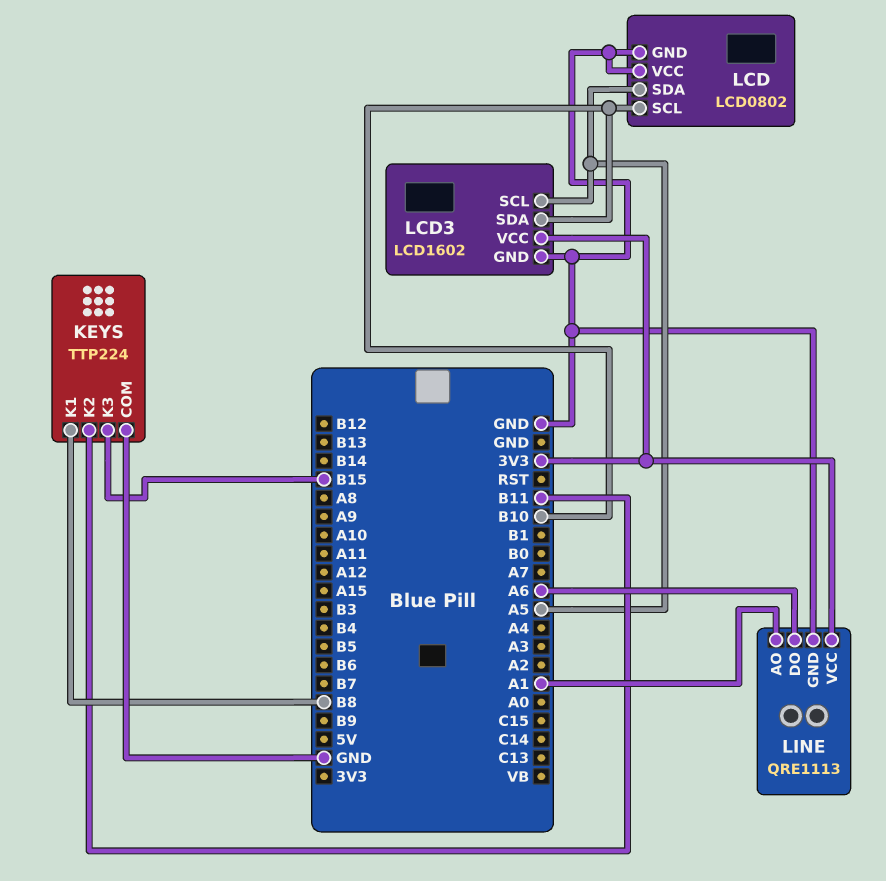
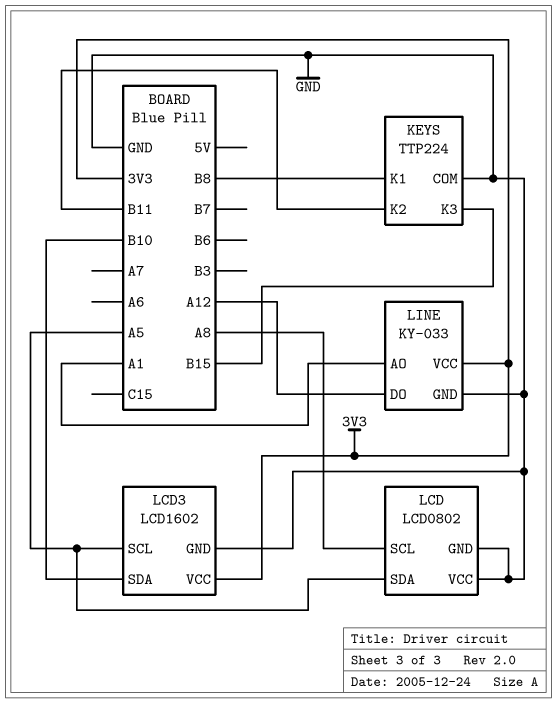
LCD pin SCL: B10 -> A8
LINE: QRE1113 -> KY-033
LINE pin DO: A6 -> A12

